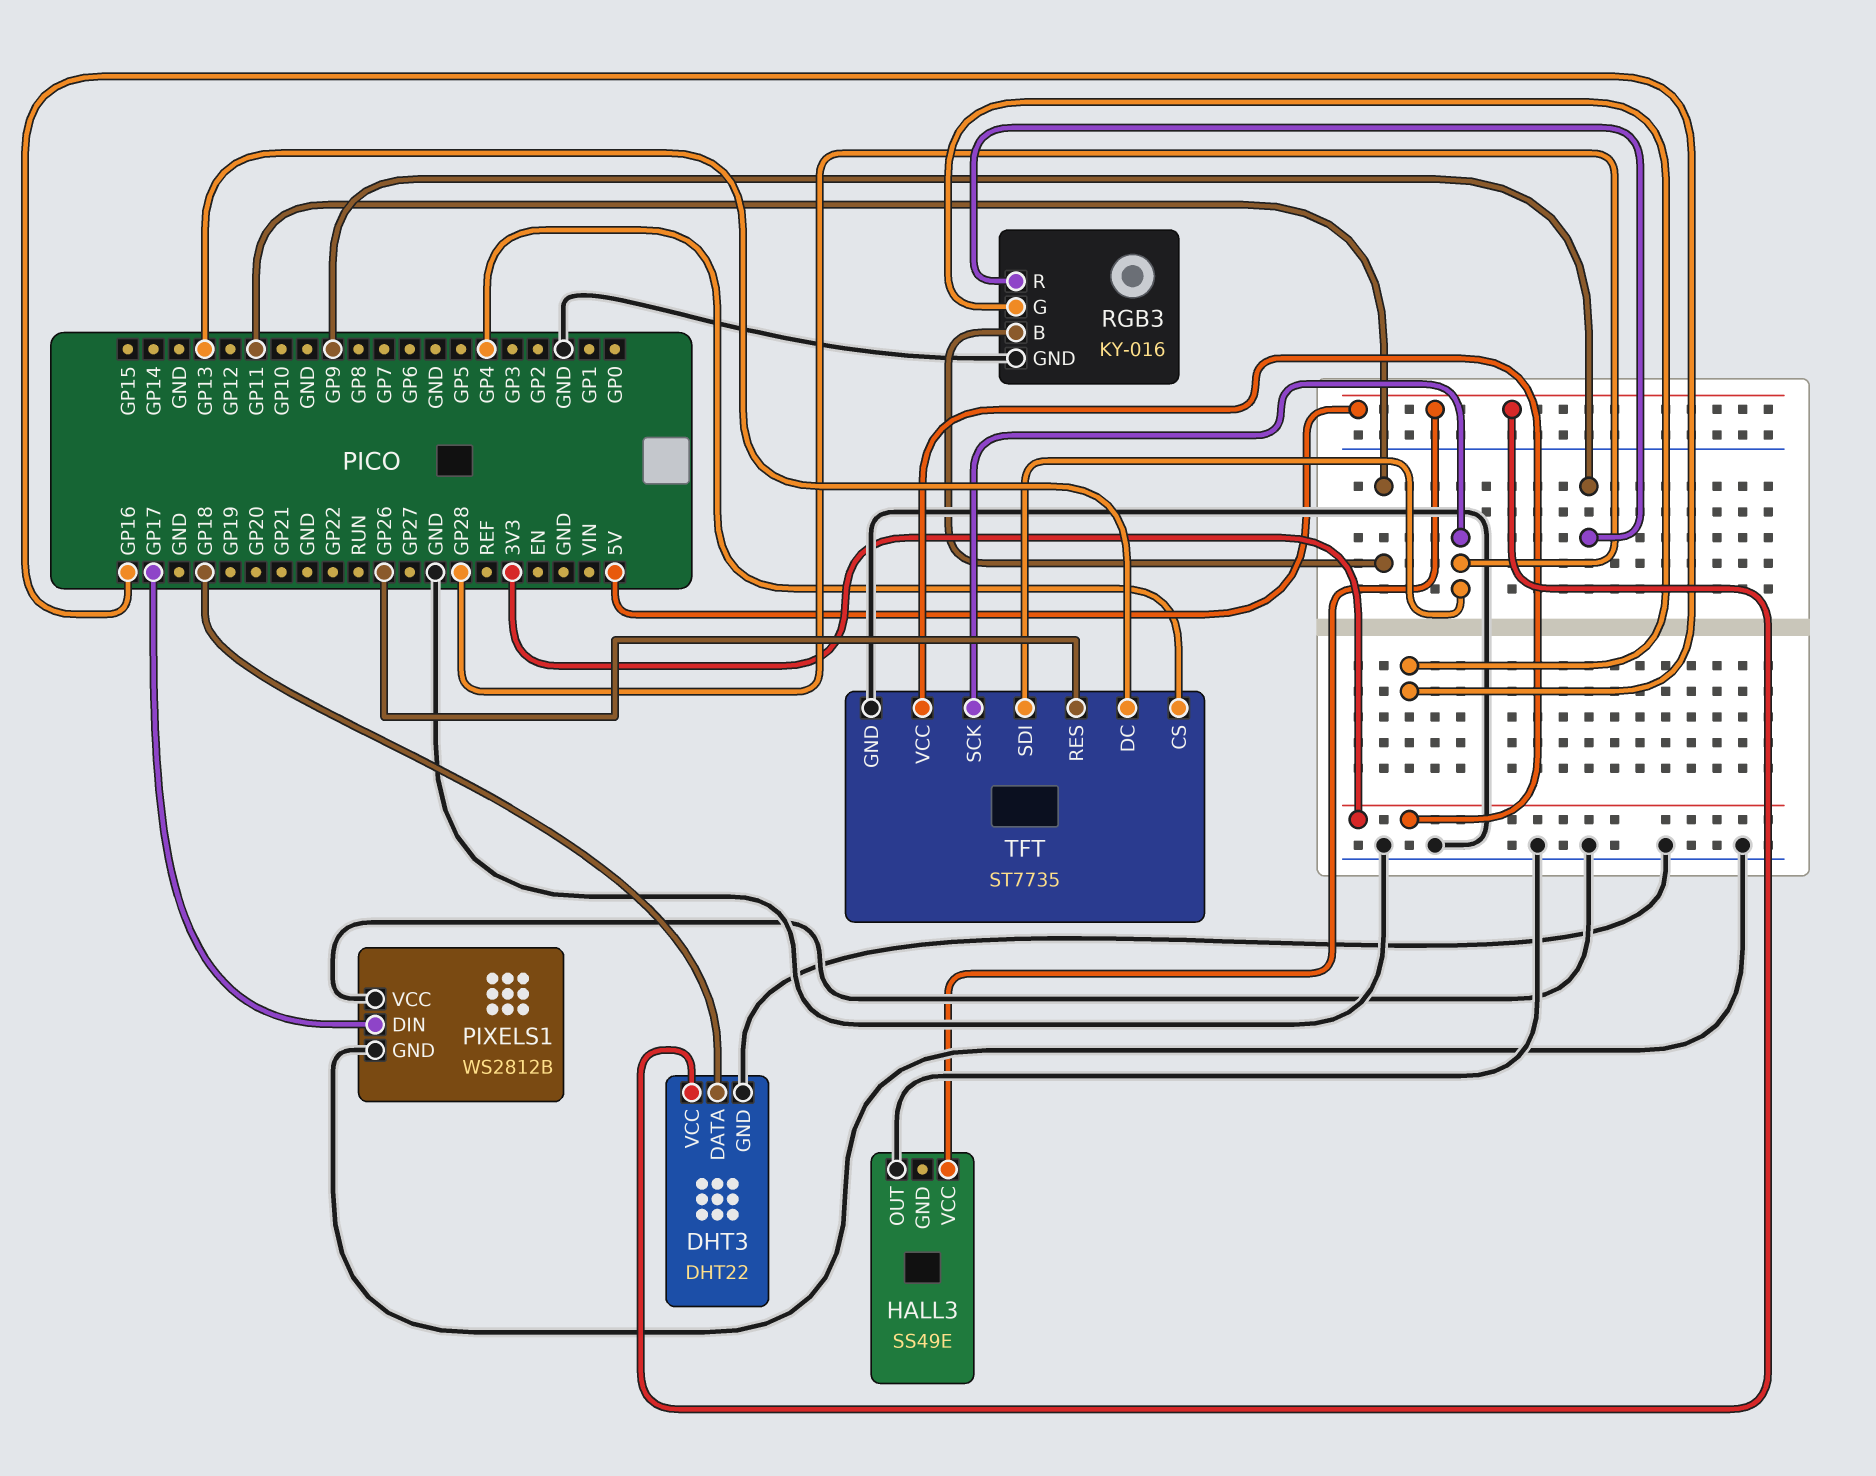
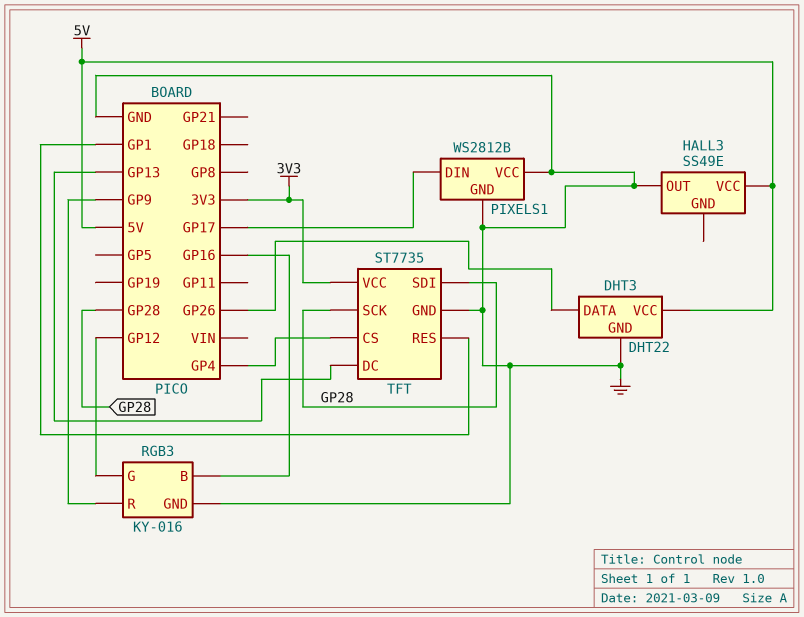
DHT3 pin DATA: GP18 -> GP26
RGB3 pin B: GP11 -> GP16
RGB3 pin G: GP16 -> GP12
TFT pin RES: GP26 -> GP1

